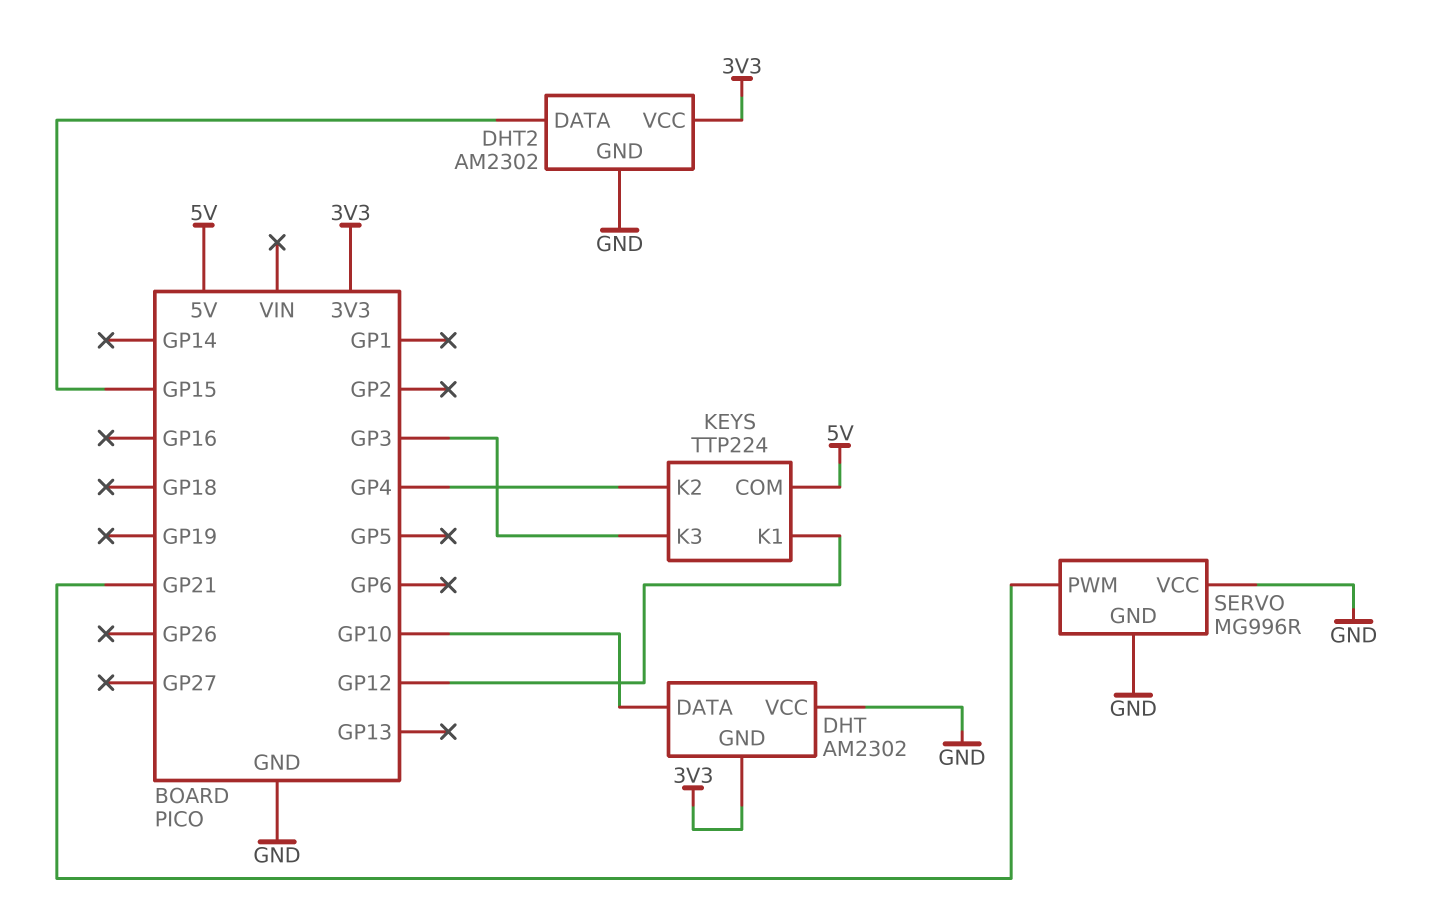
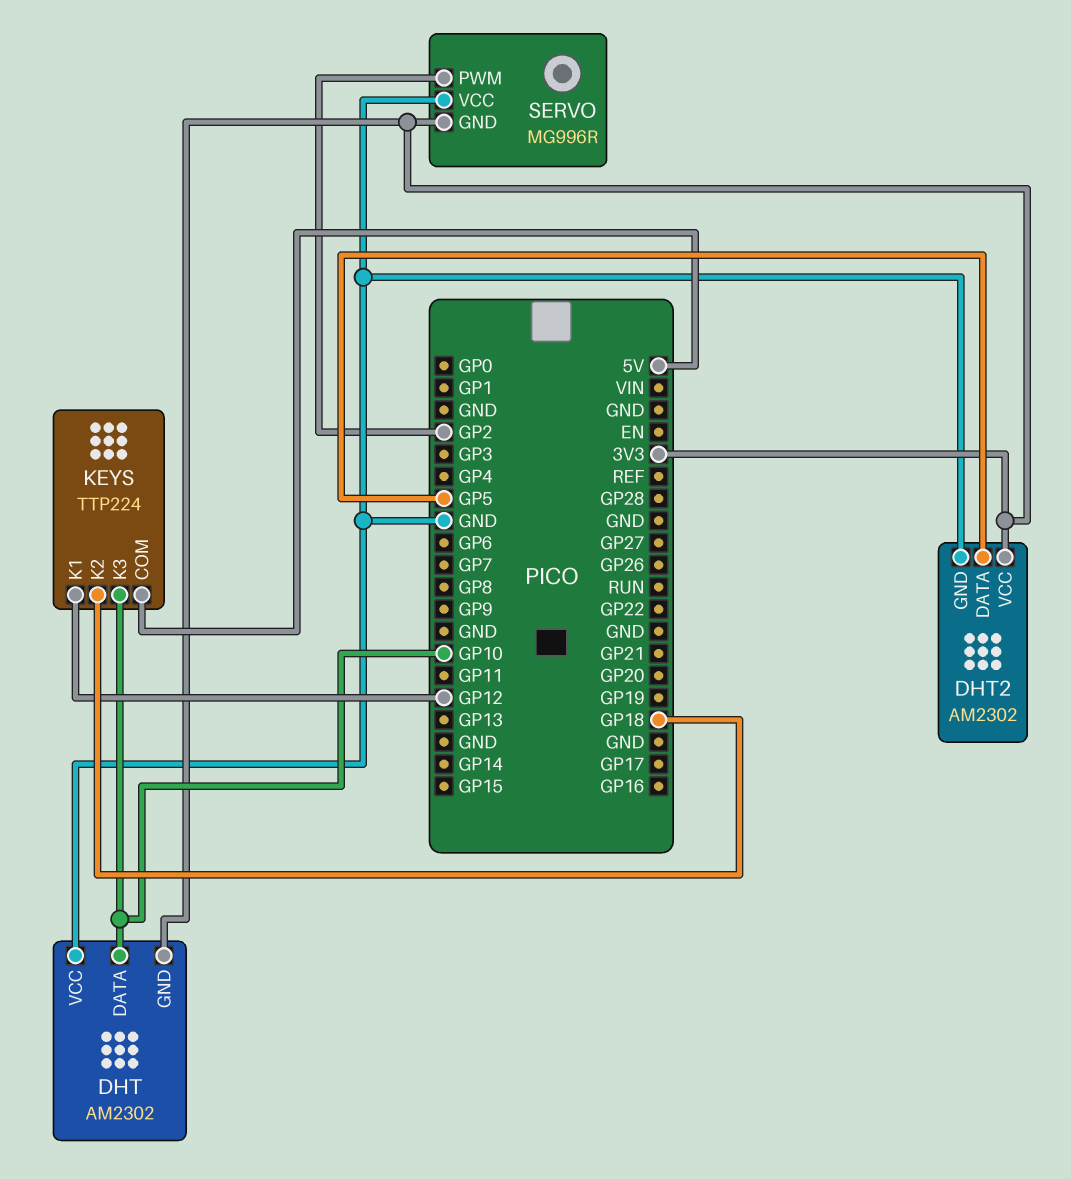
DHT2 pin DATA: GP15 -> GP5
KEYS pin K2: GP4 -> GP18
KEYS pin K3: GP3 -> GP10
SERVO pin GND: GND -> 3V3
SERVO pin PWM: GP21 -> GP2

